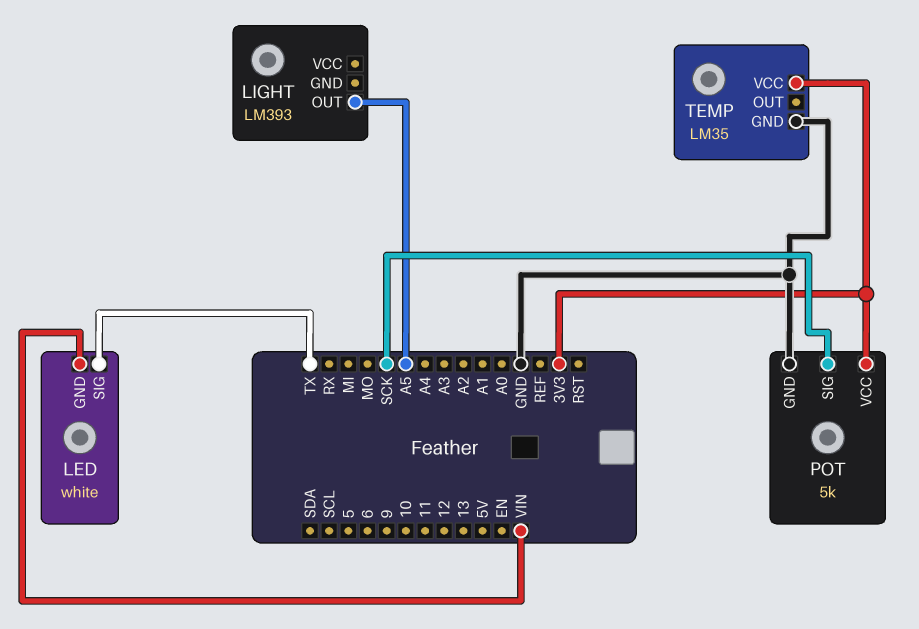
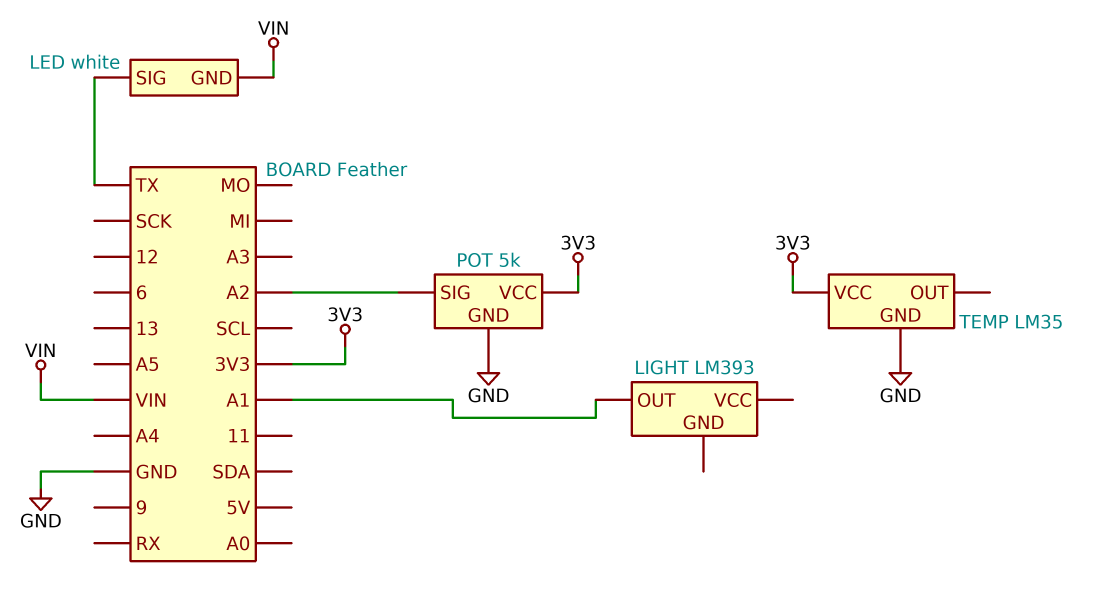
LIGHT pin OUT: A5 -> A1
POT pin SIG: SCK -> A2

